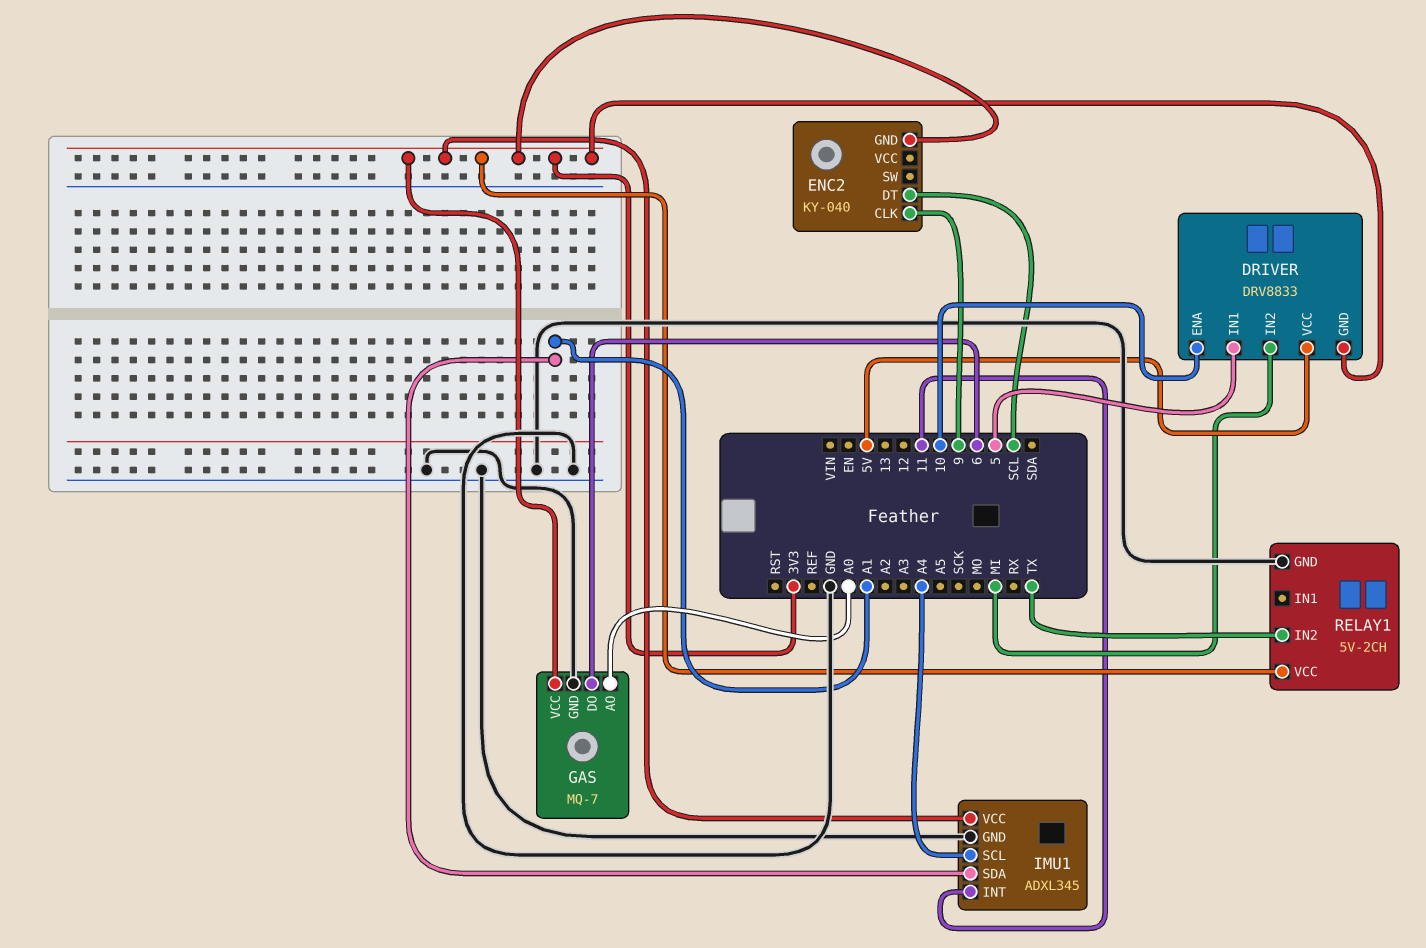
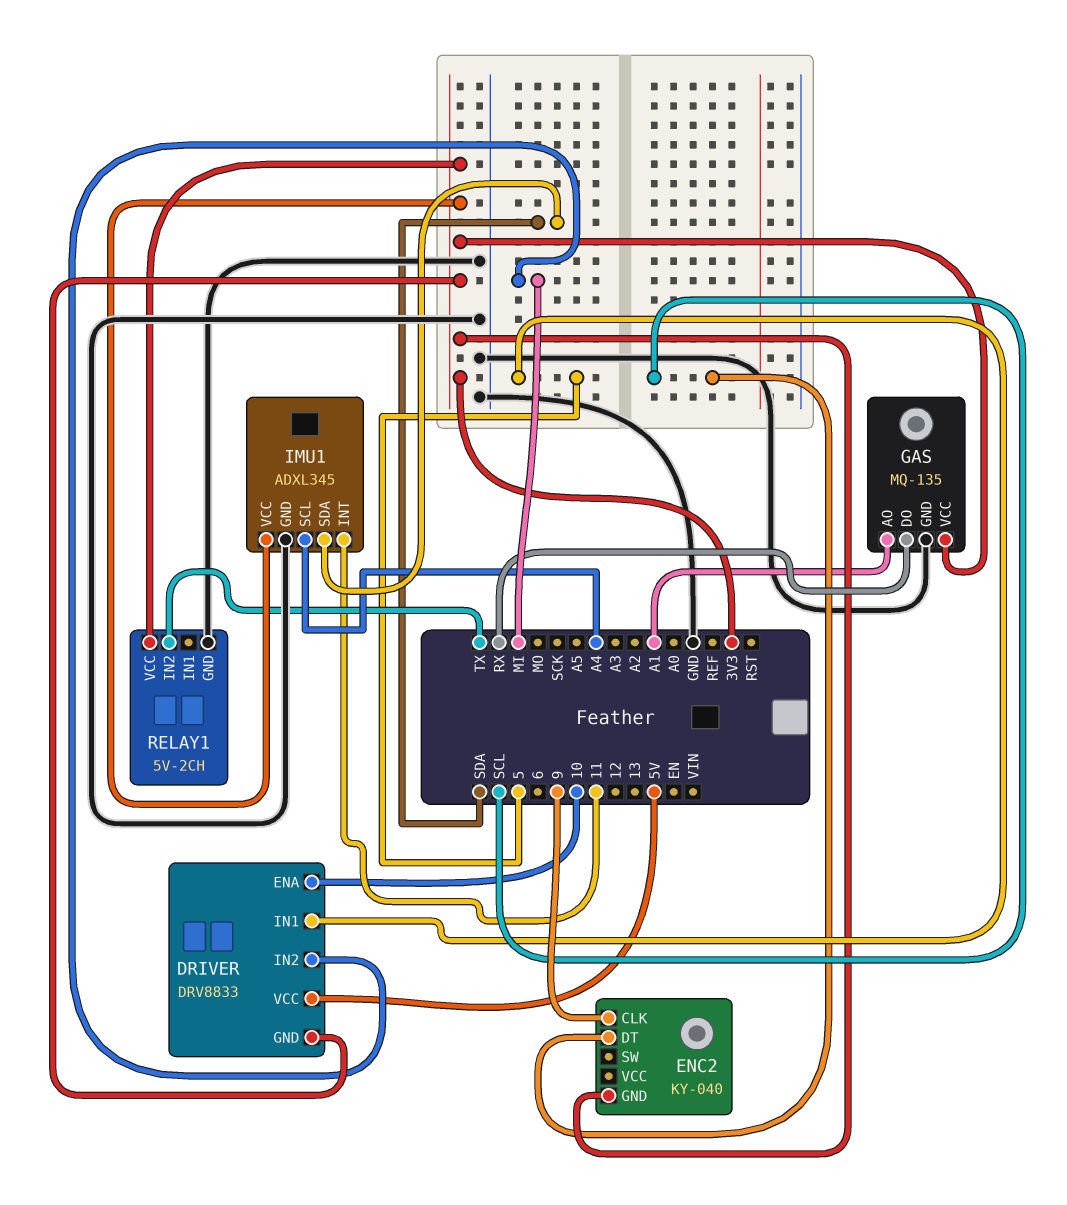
GAS: MQ-7 -> MQ-135
GAS pin AO: A0 -> A1
GAS pin DO: 6 -> RX
IMU1 pin SDA: A1 -> SDA

